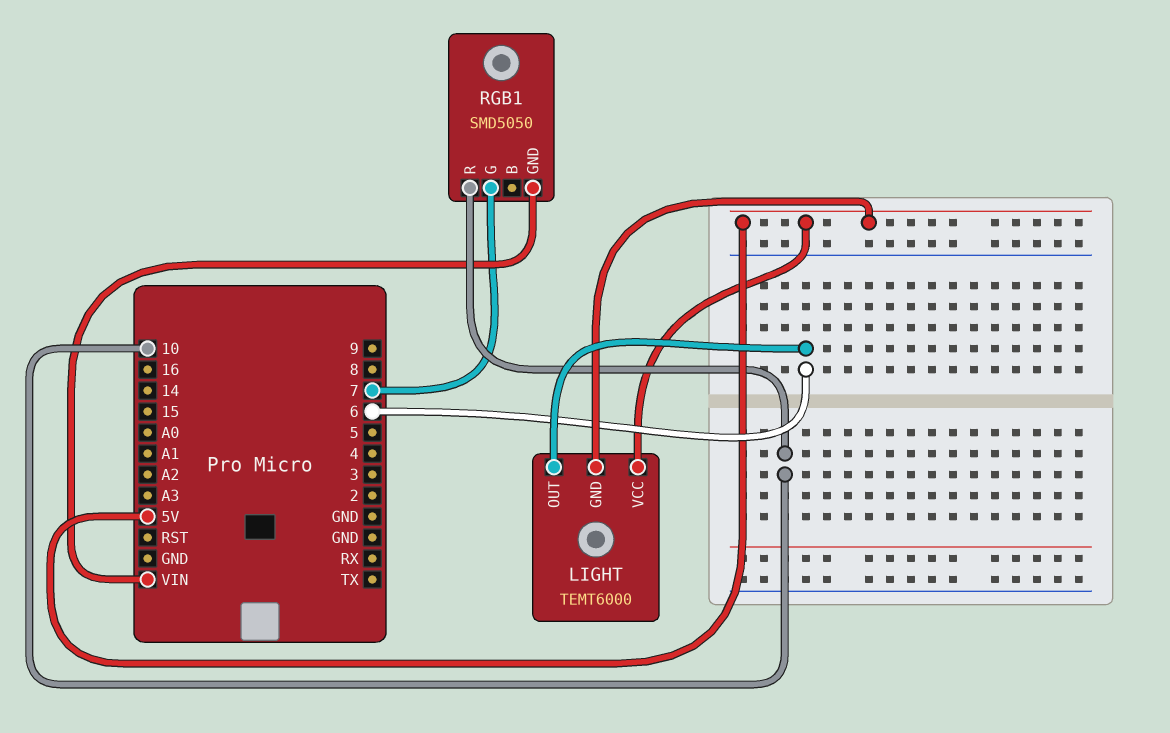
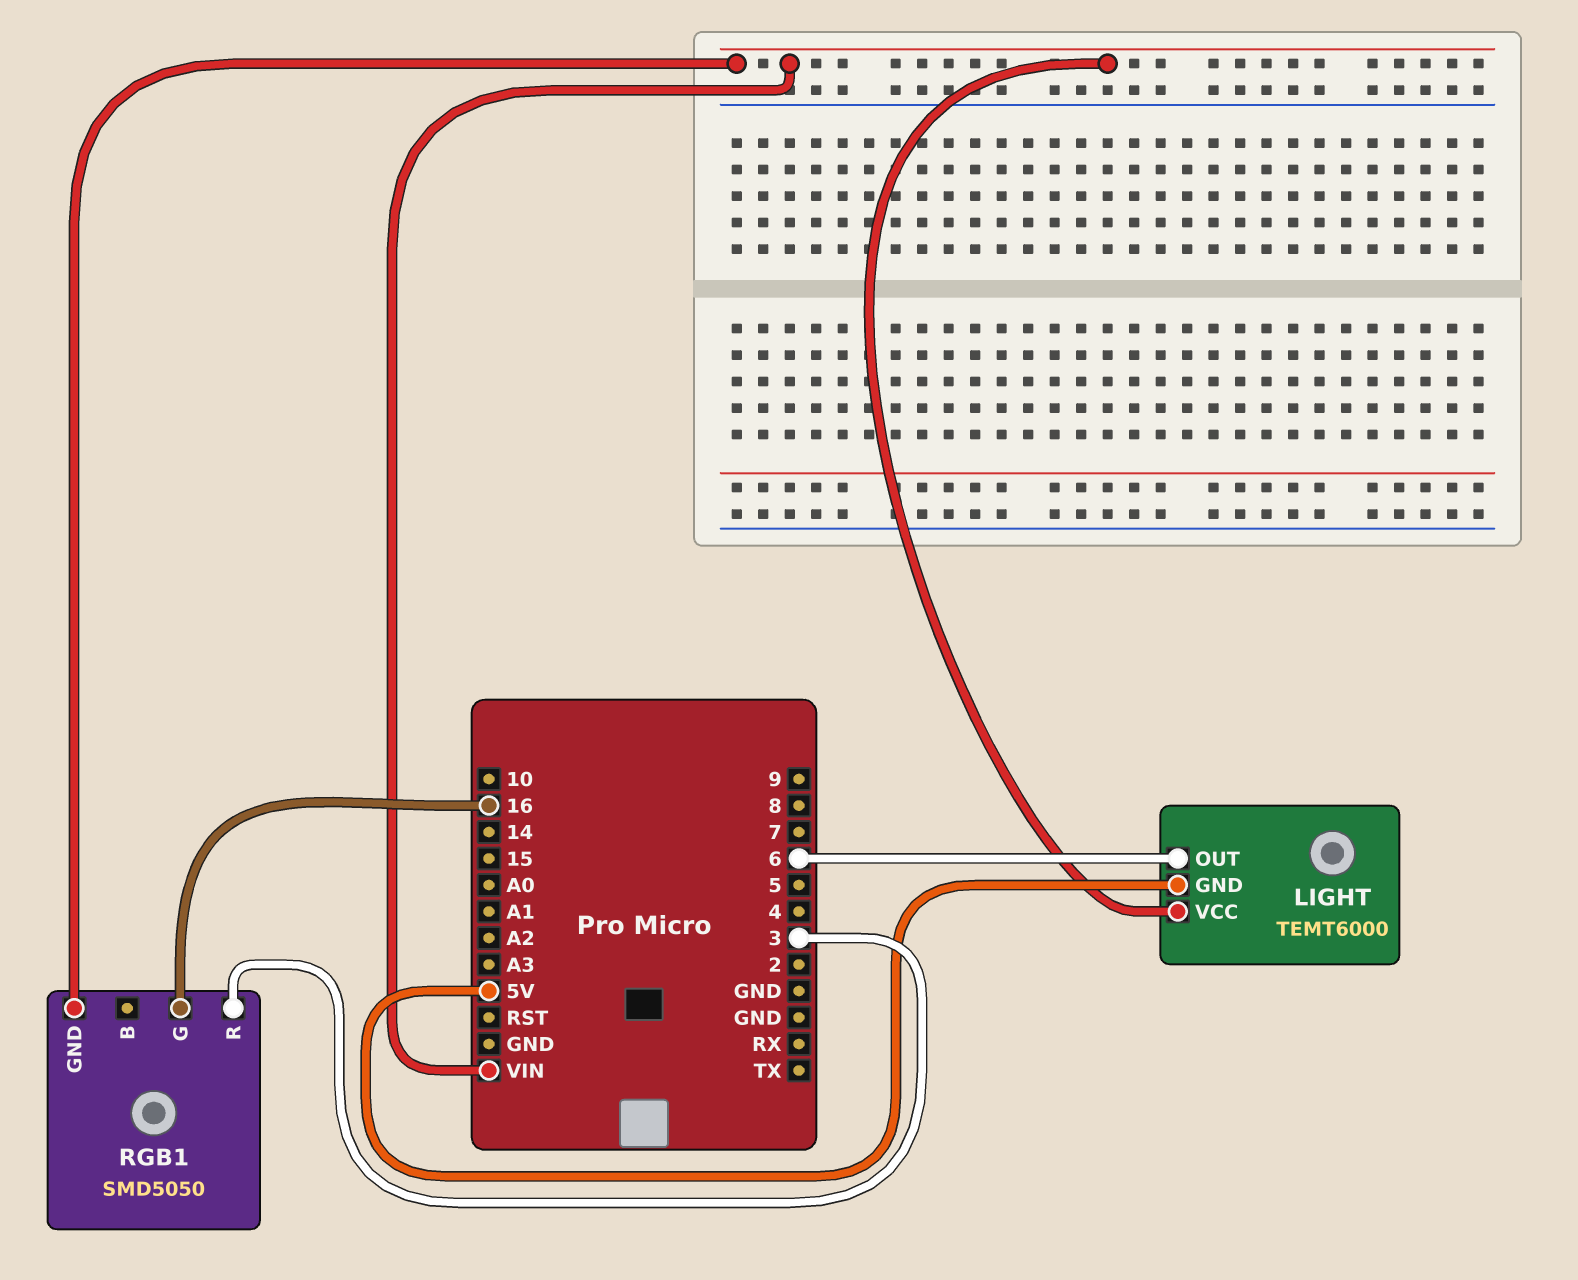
LIGHT pin VCC: 5V -> VIN
RGB1 pin G: 7 -> 16
RGB1 pin R: 10 -> 3

